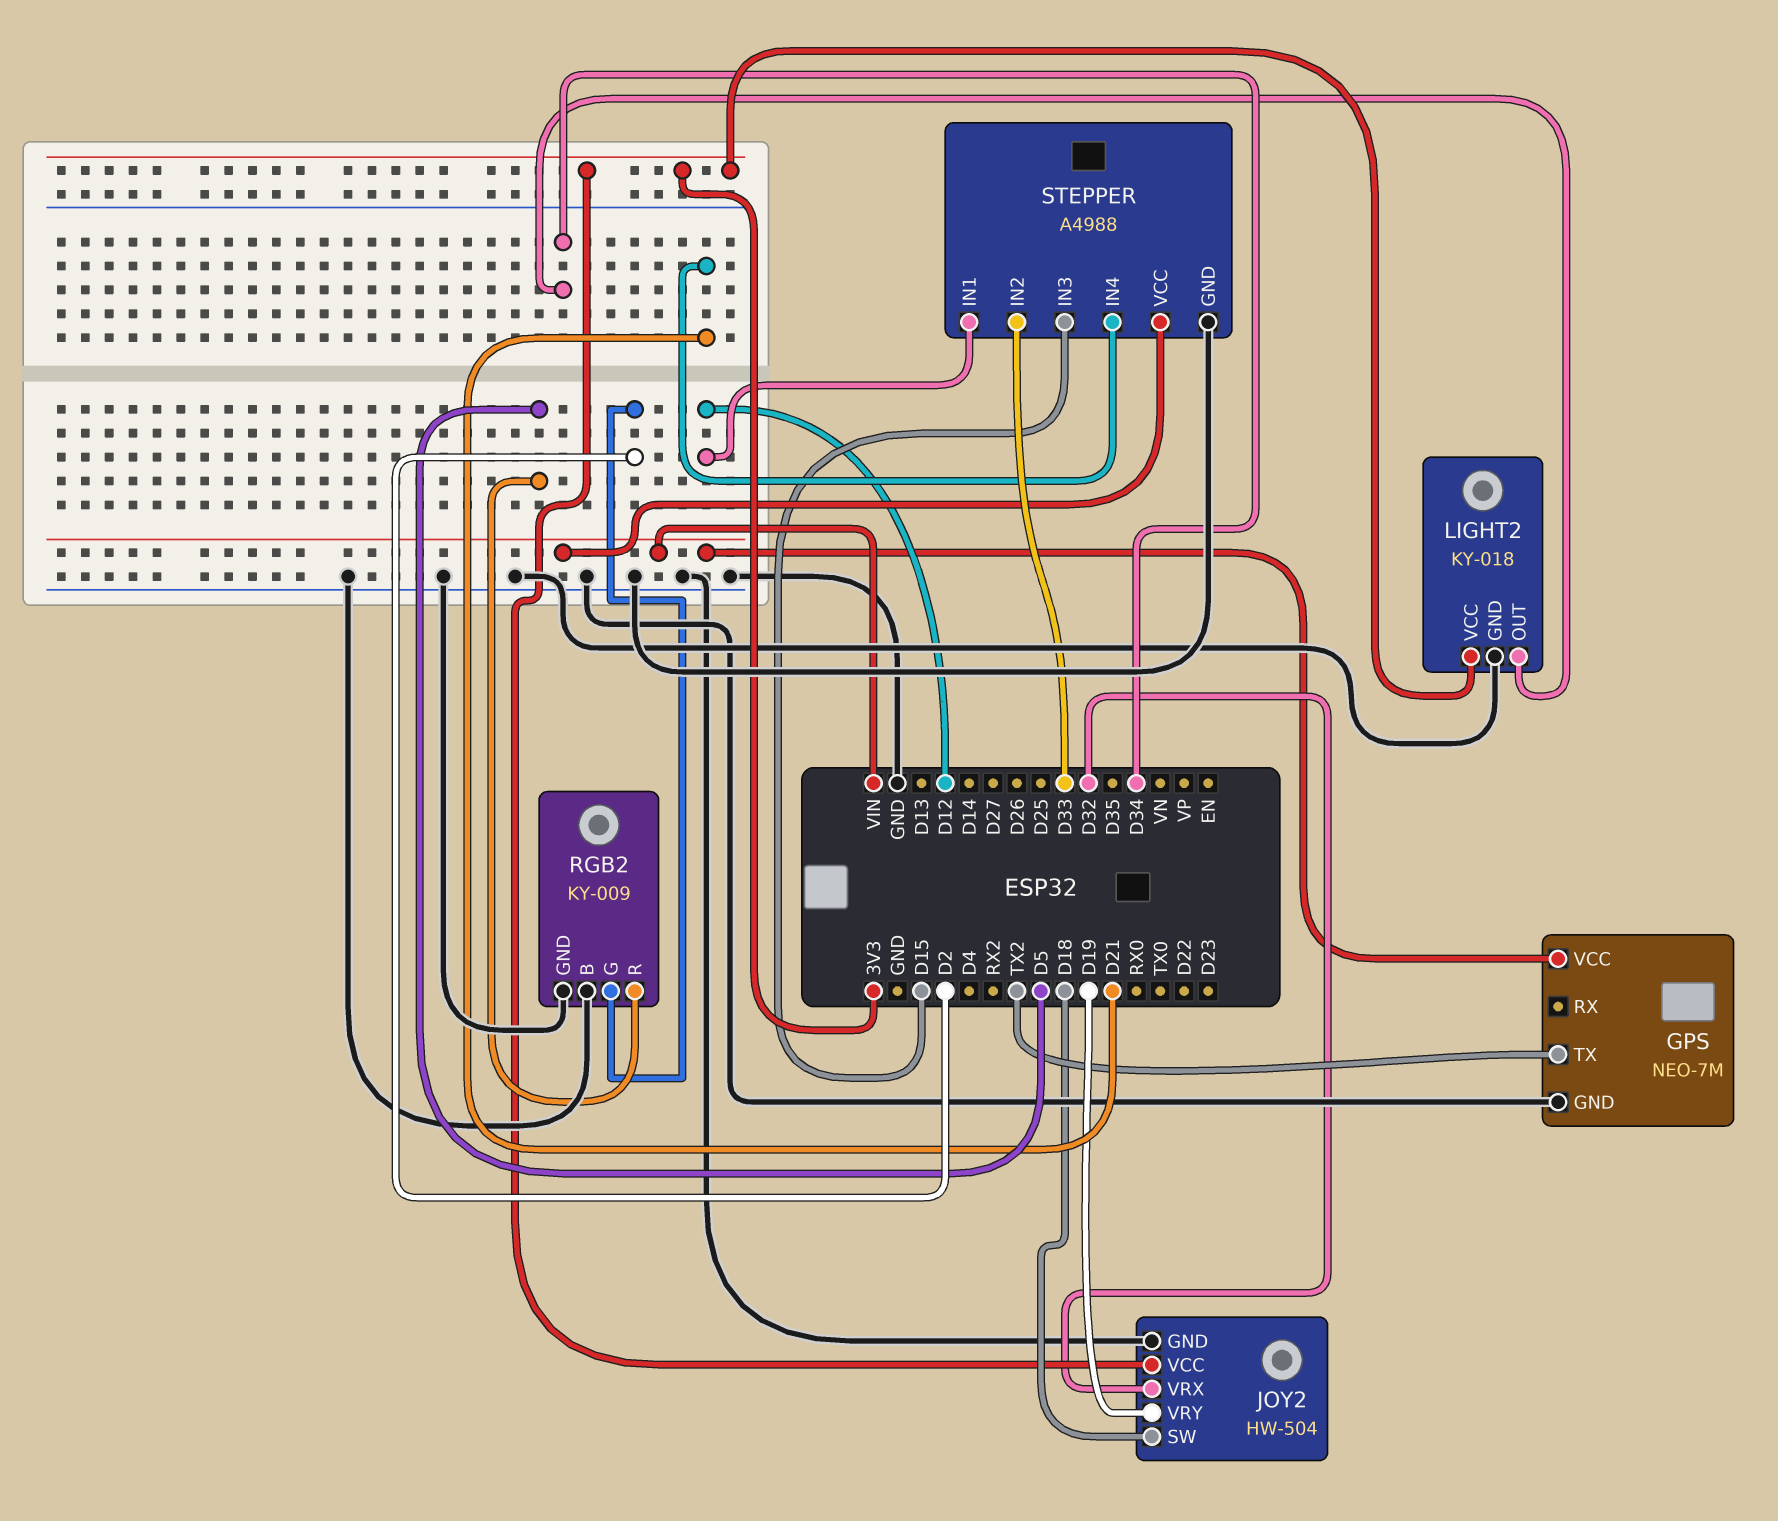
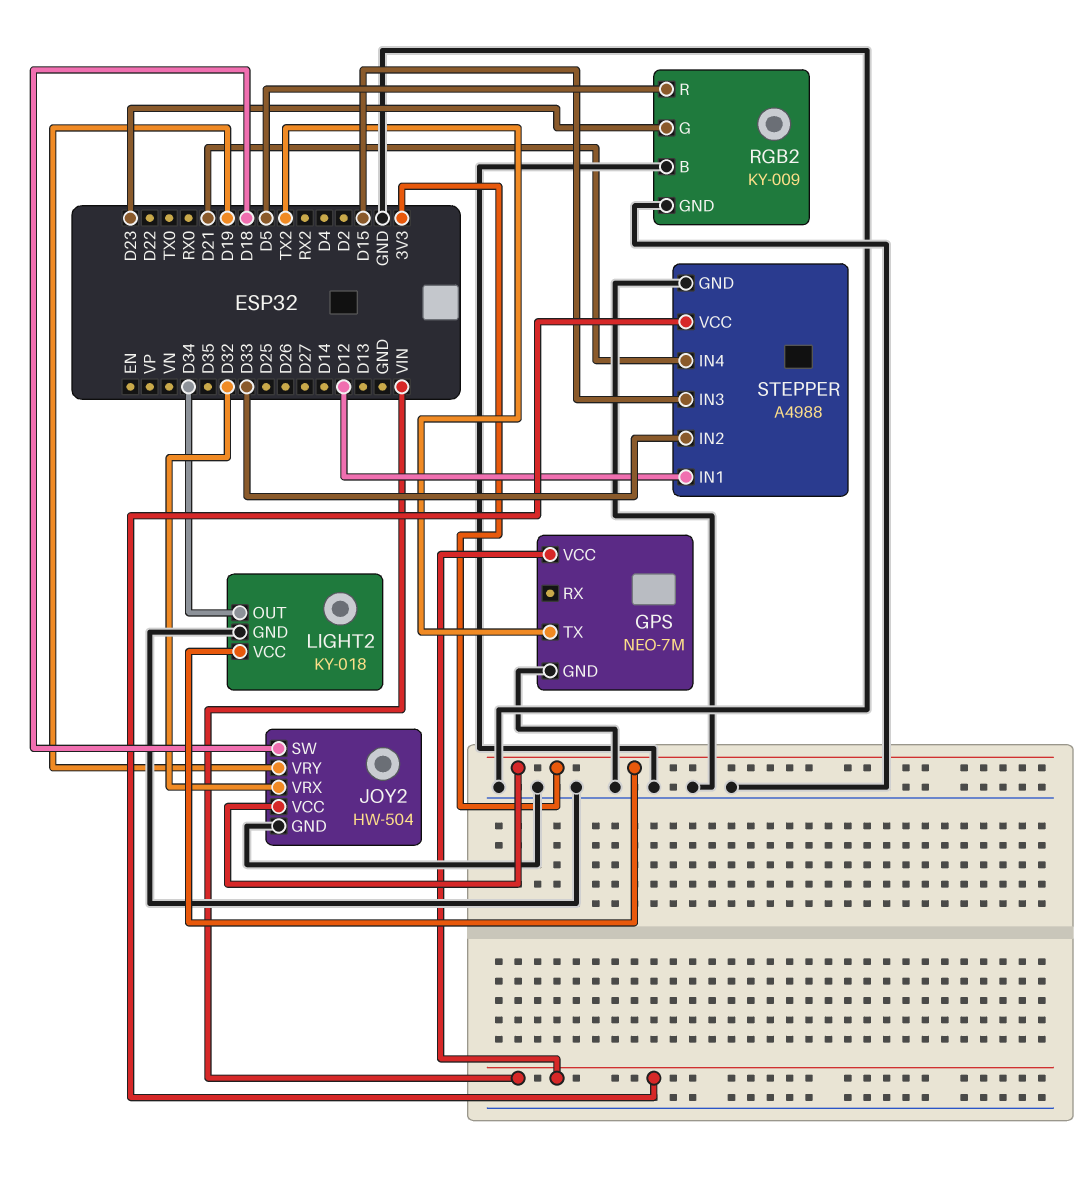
RGB2 pin G: D2 -> D23

